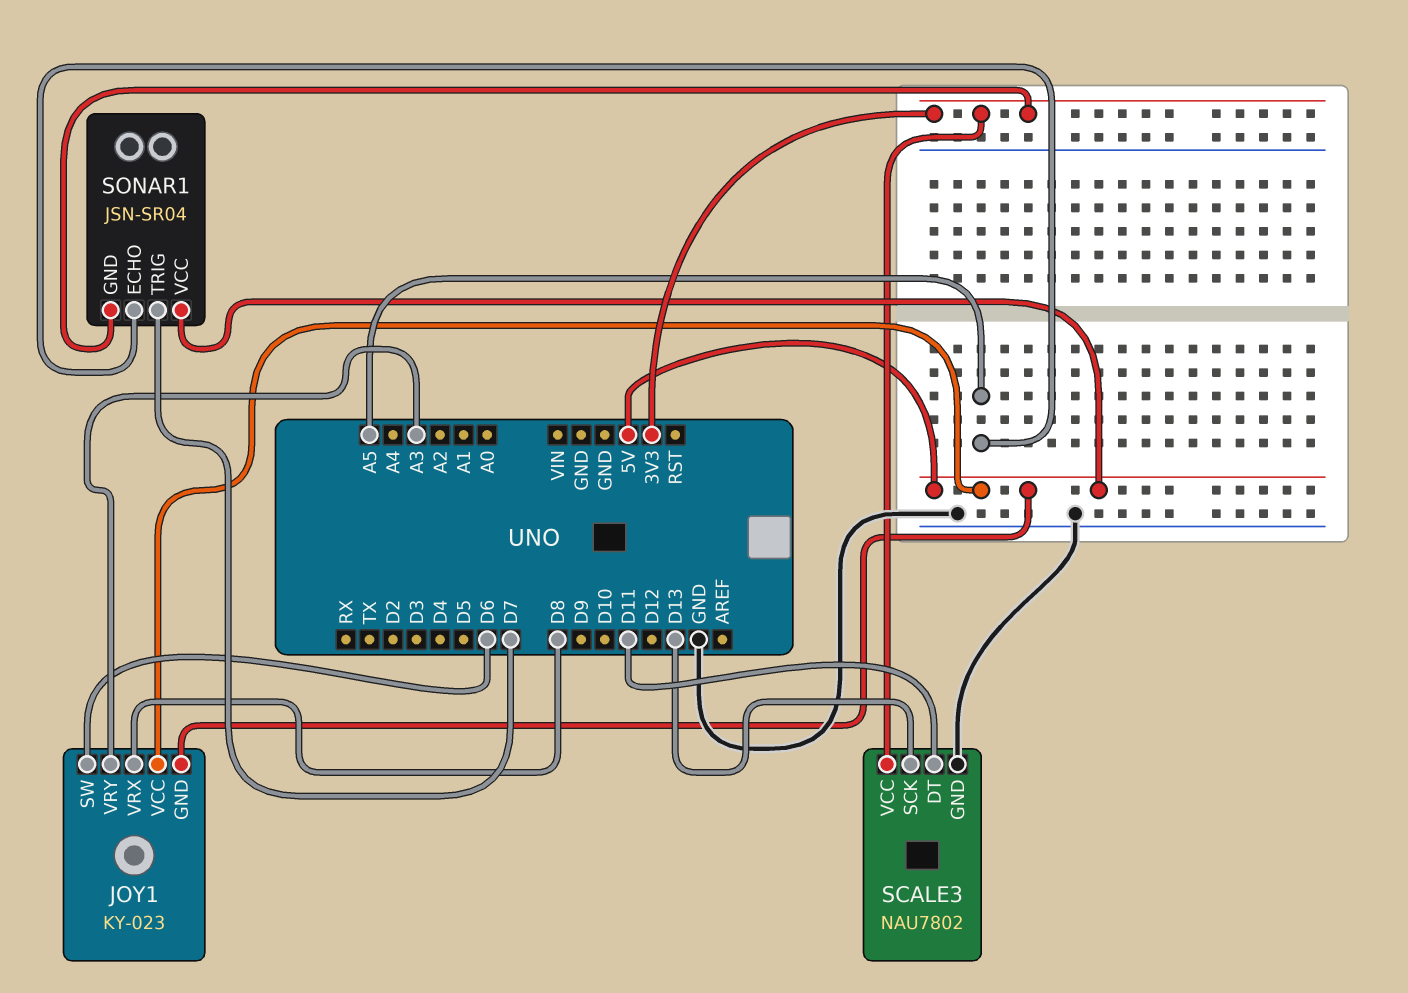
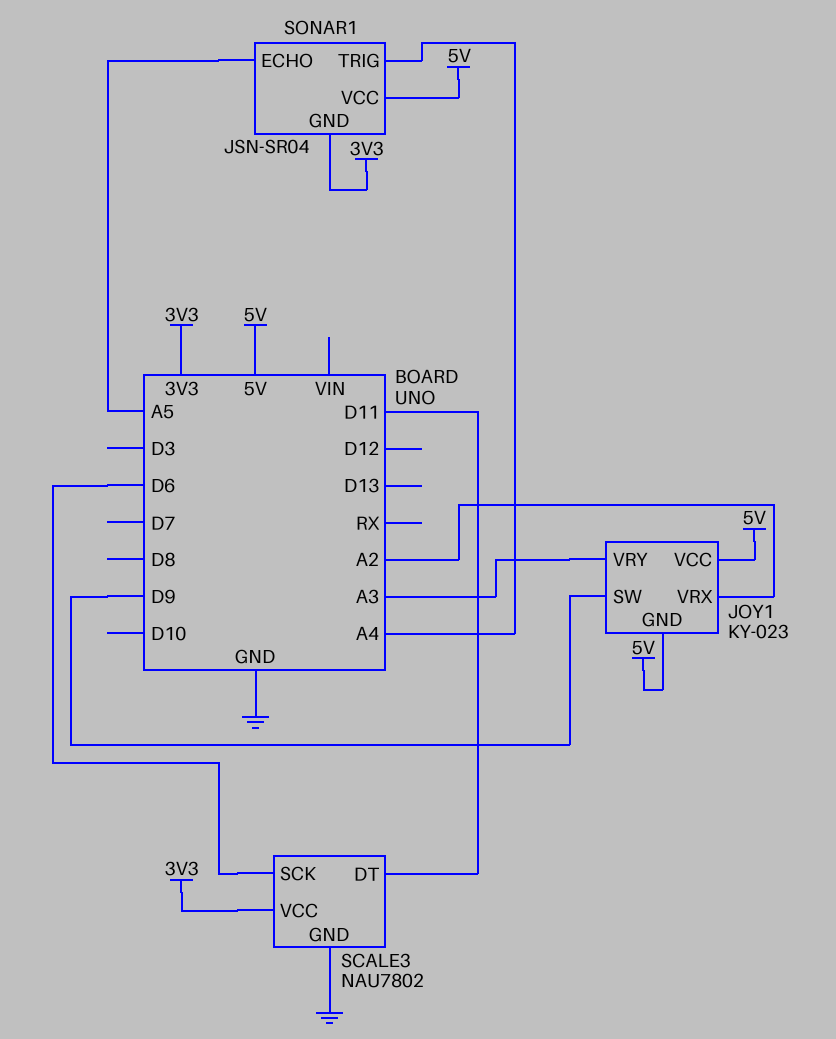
JOY1 pin SW: D6 -> D9
JOY1 pin VRX: D8 -> A2
SCALE3 pin SCK: D13 -> D6
SONAR1 pin TRIG: D7 -> A4

